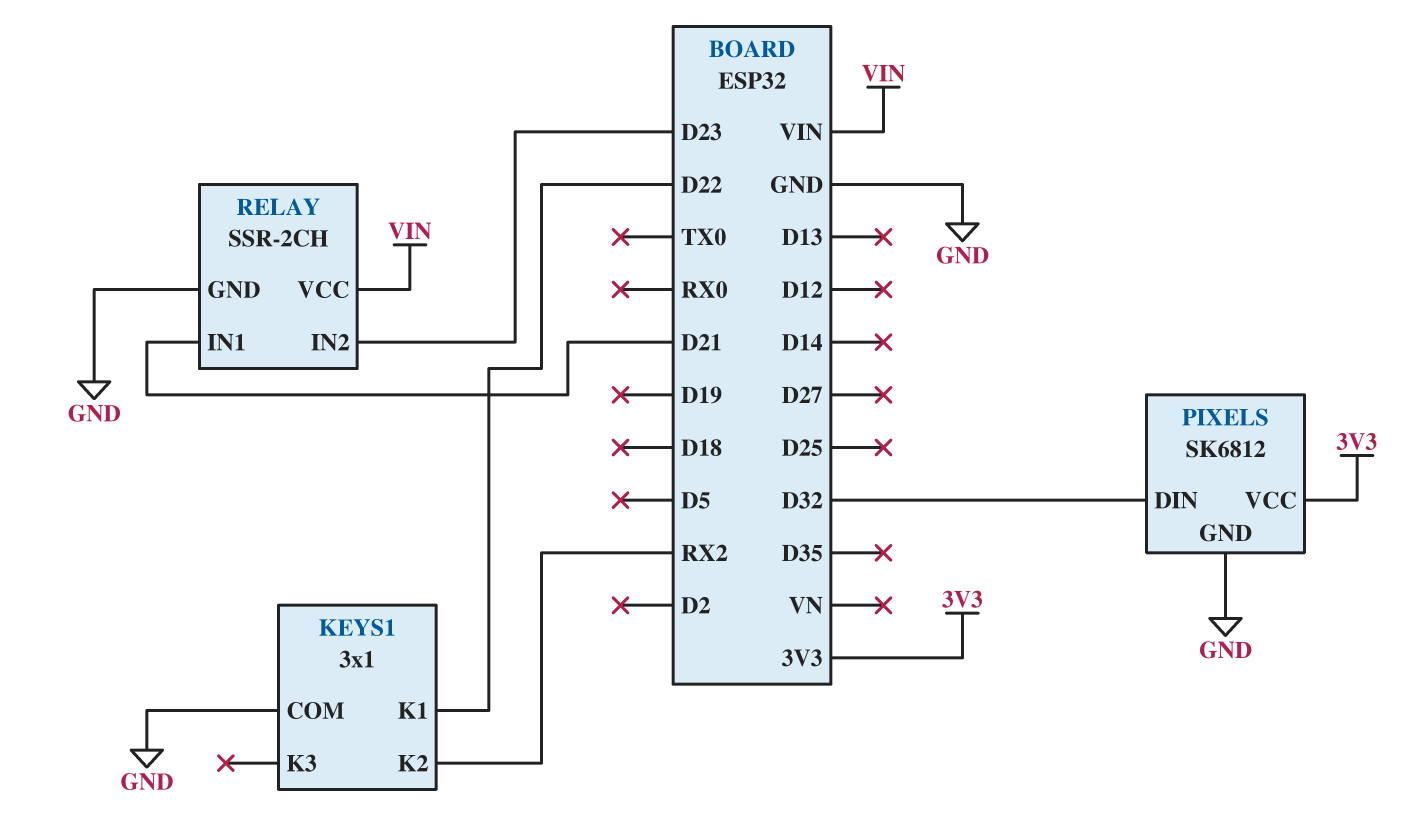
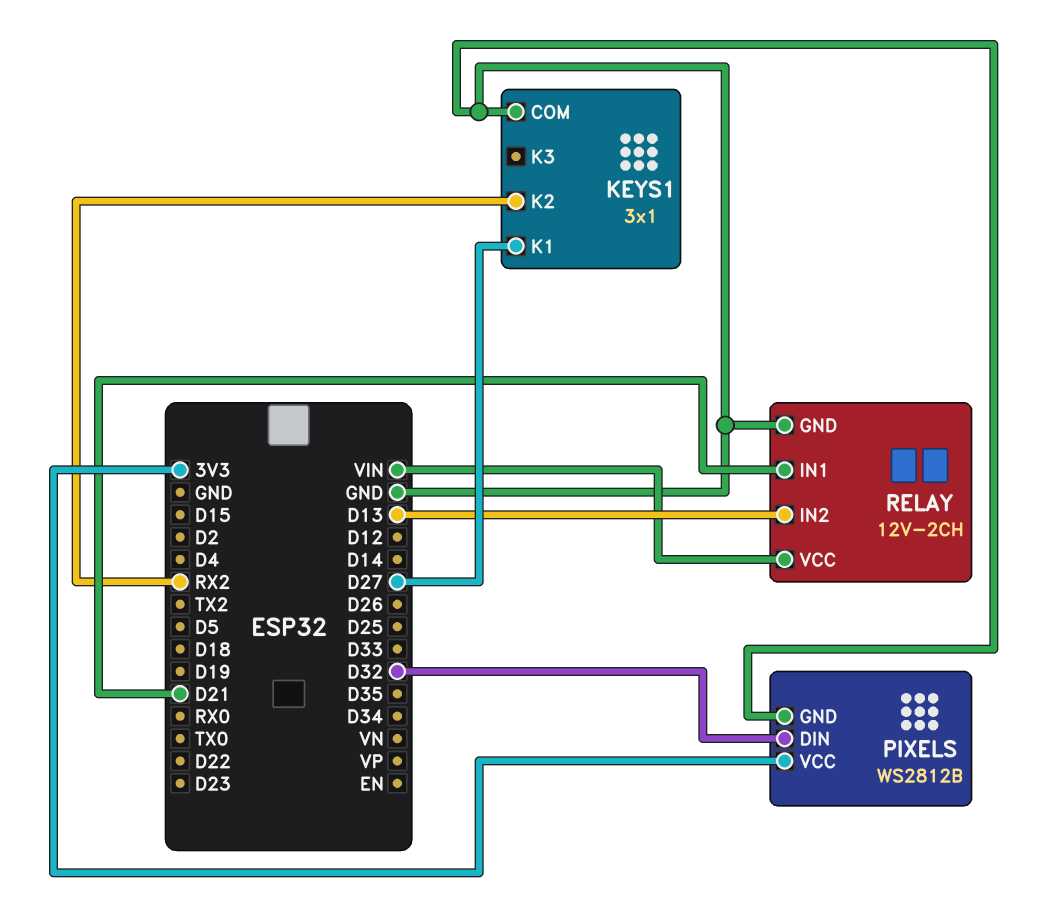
KEYS1 pin K1: D22 -> D27
PIXELS: SK6812 -> WS2812B
RELAY: SSR-2CH -> 12V-2CH
RELAY pin IN2: D23 -> D13

